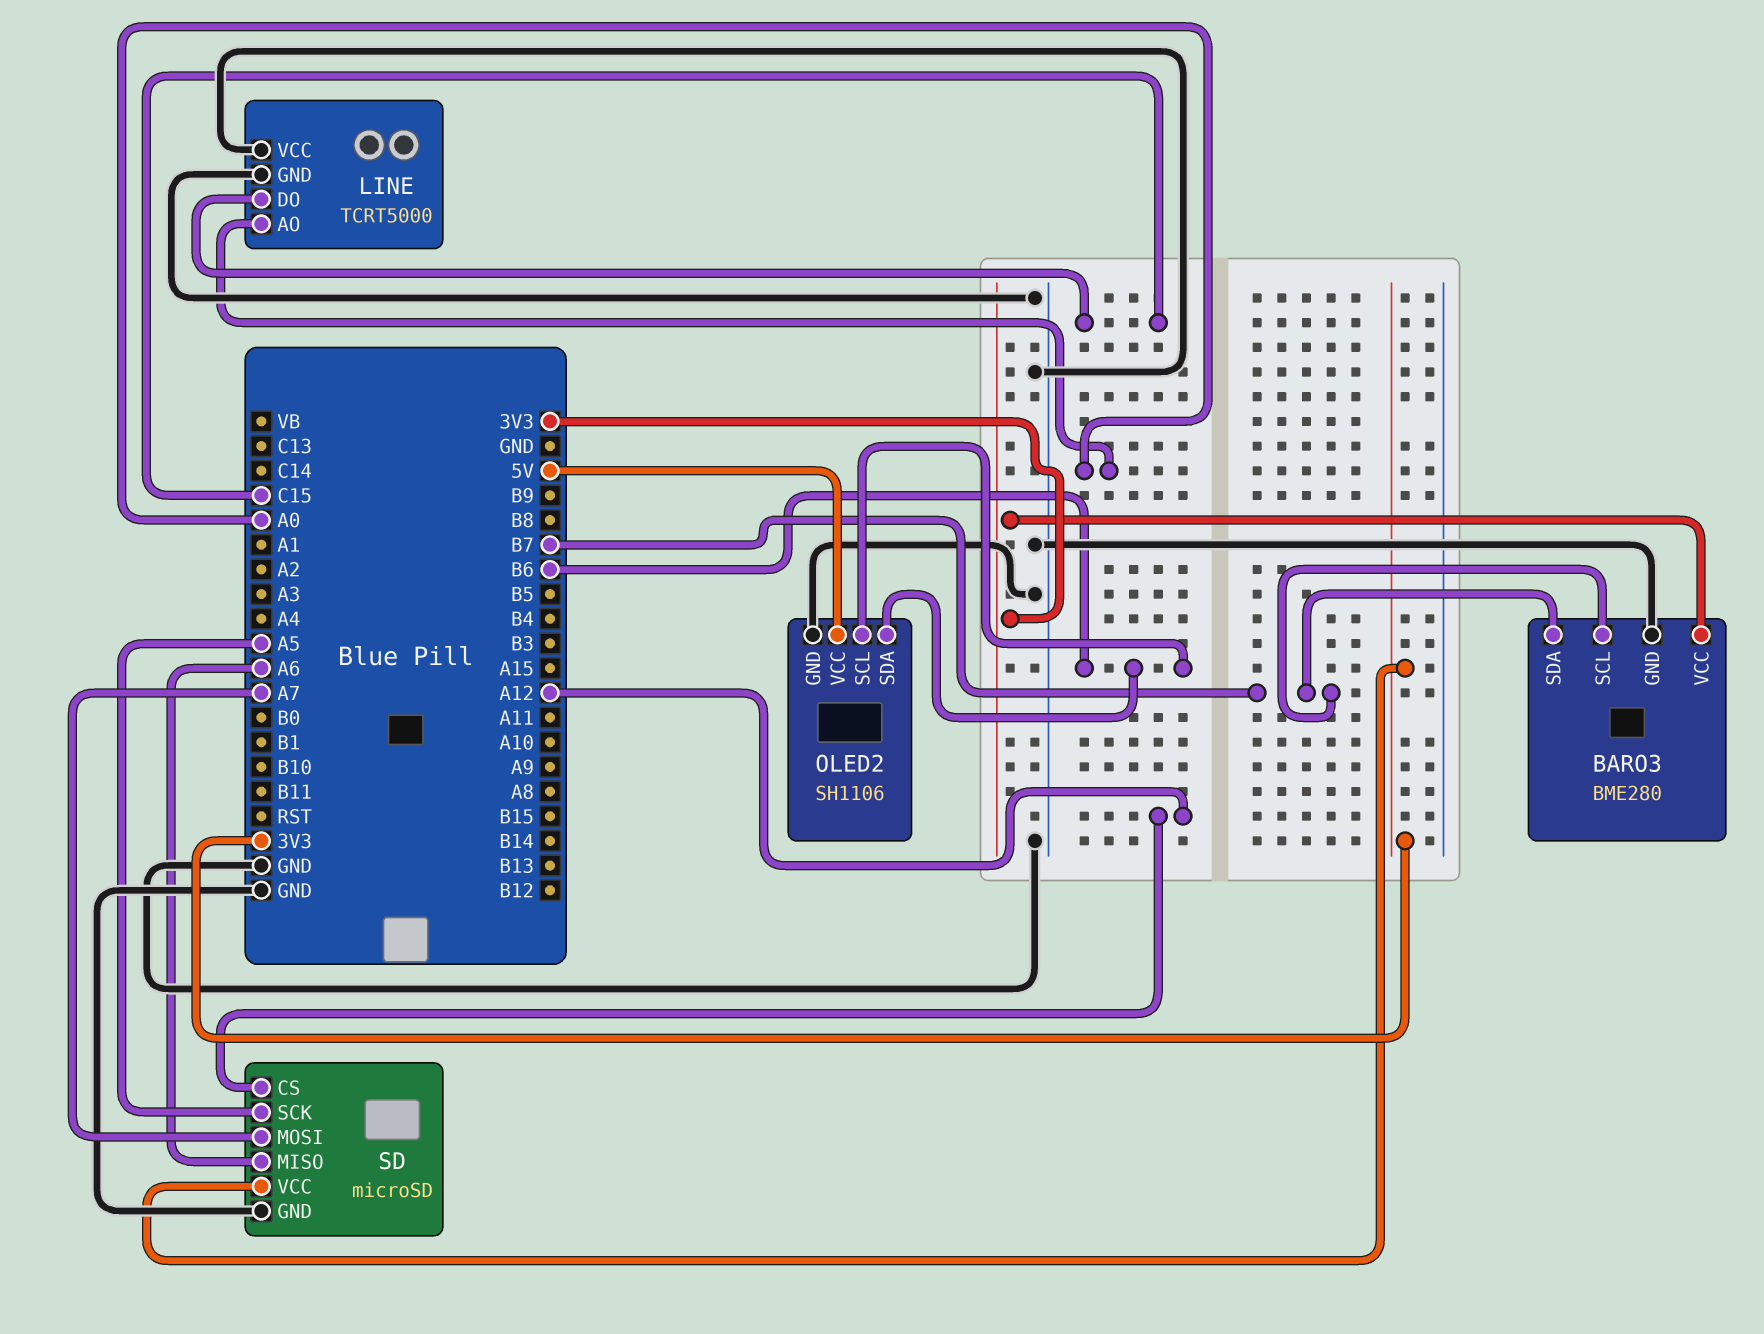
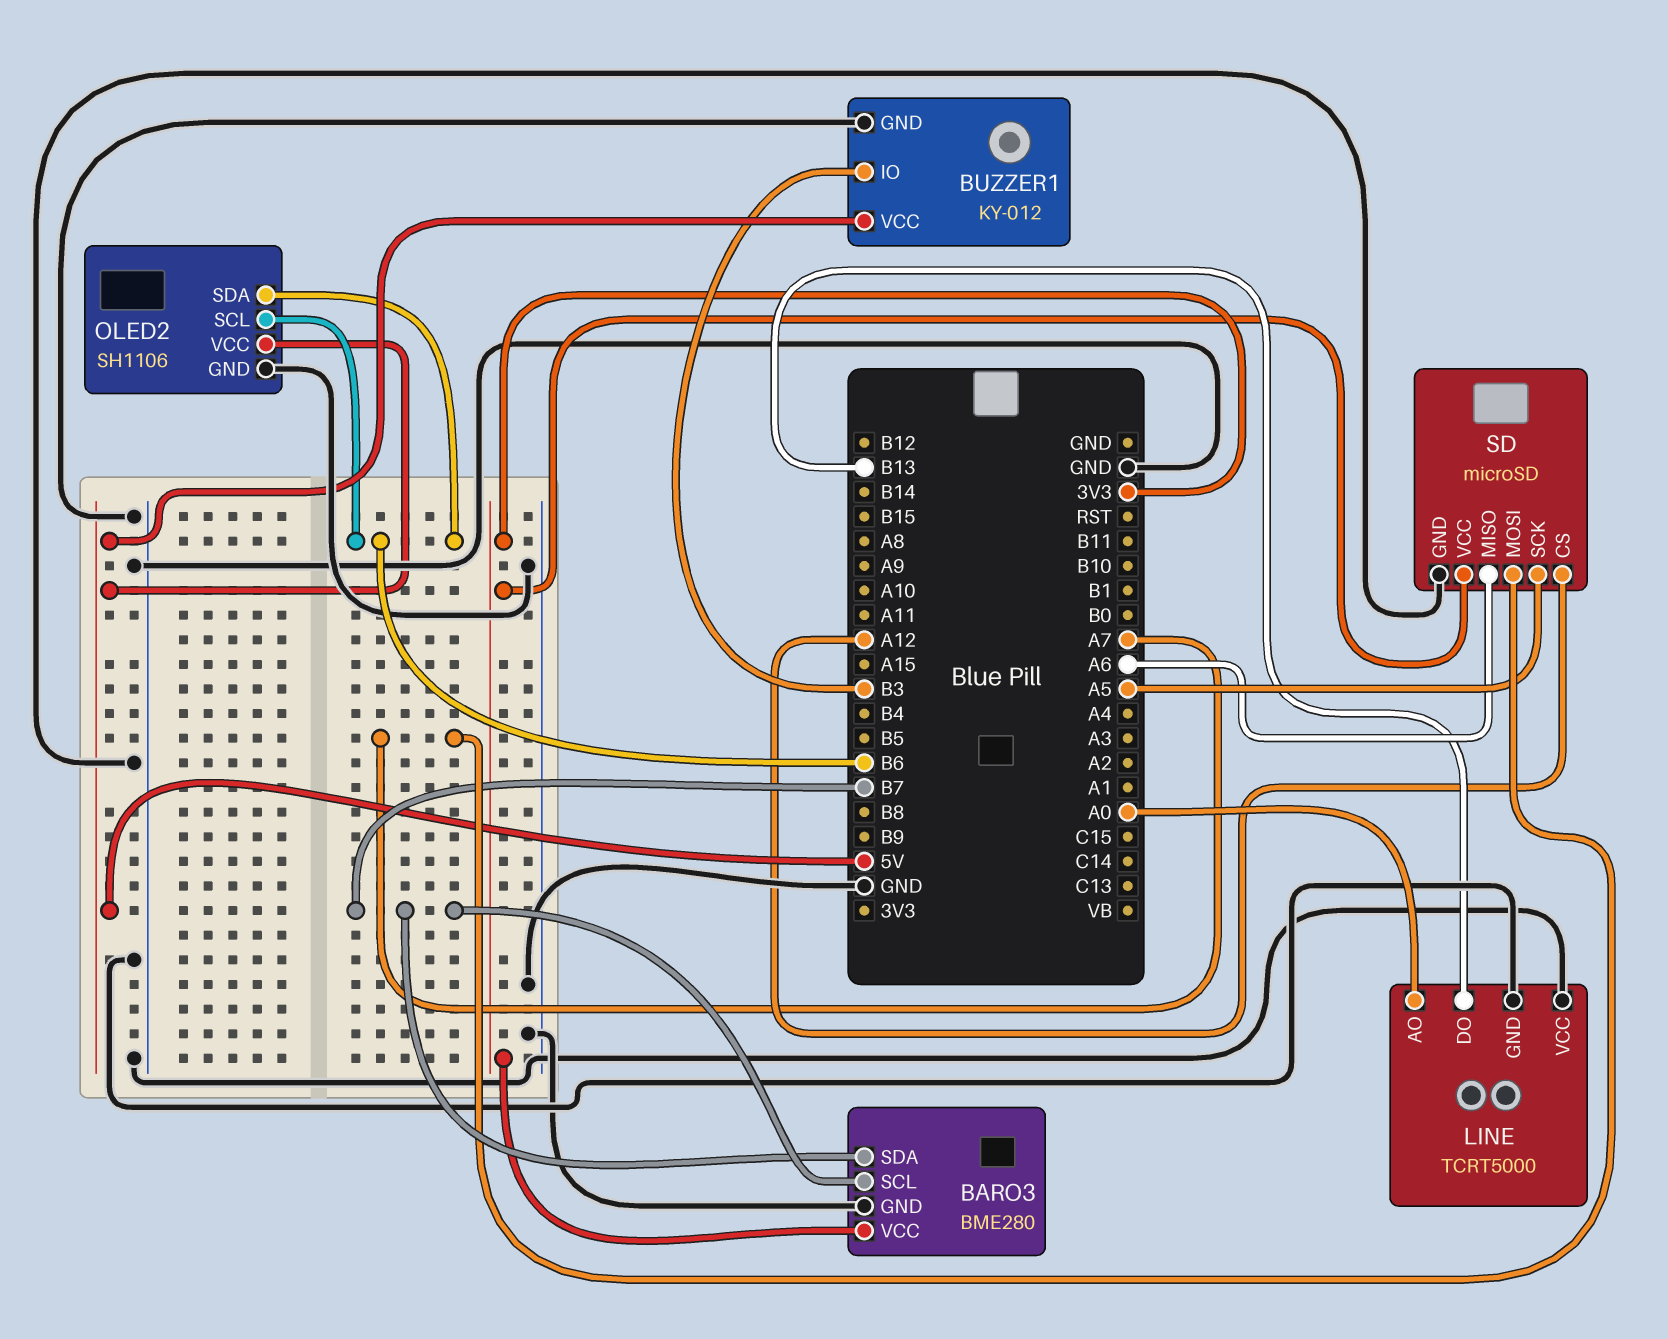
BUZZER1: none -> KY-012
BUZZER1 pin GND: none -> GND
BUZZER1 pin IO: none -> B3
BUZZER1 pin VCC: none -> 5V
LINE pin DO: C15 -> B13

